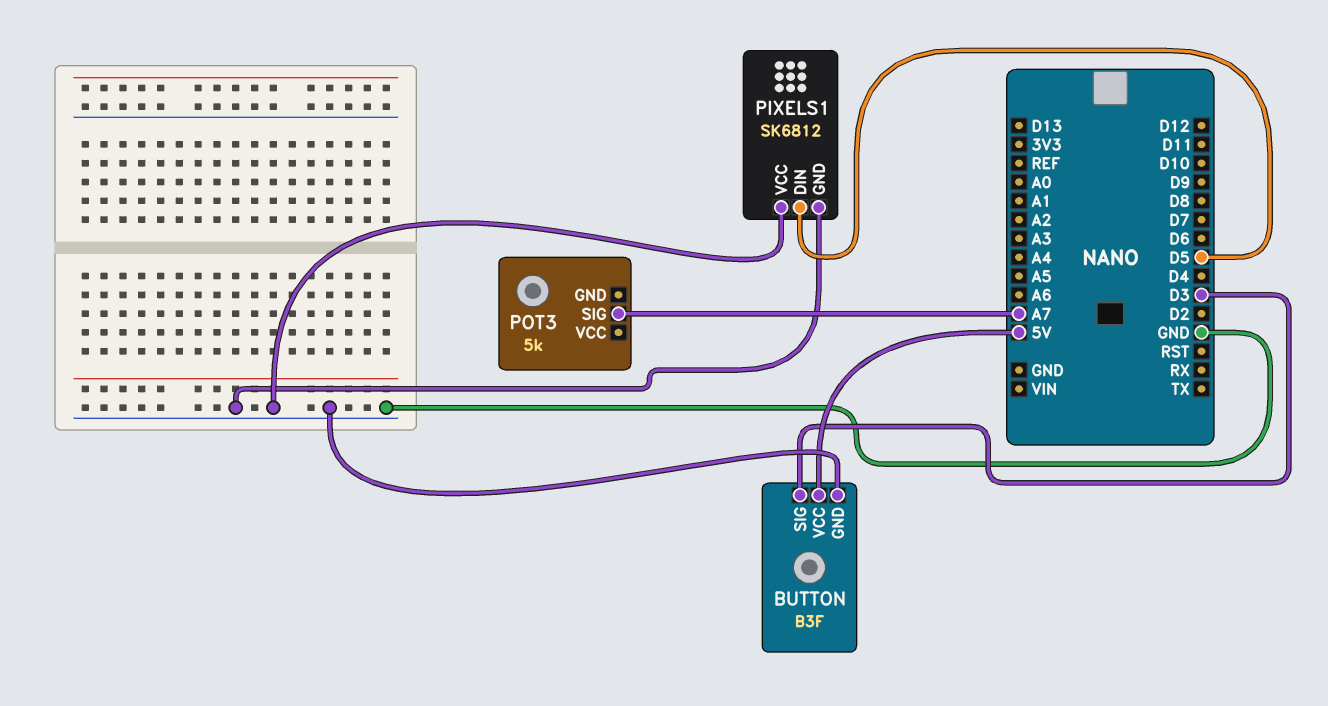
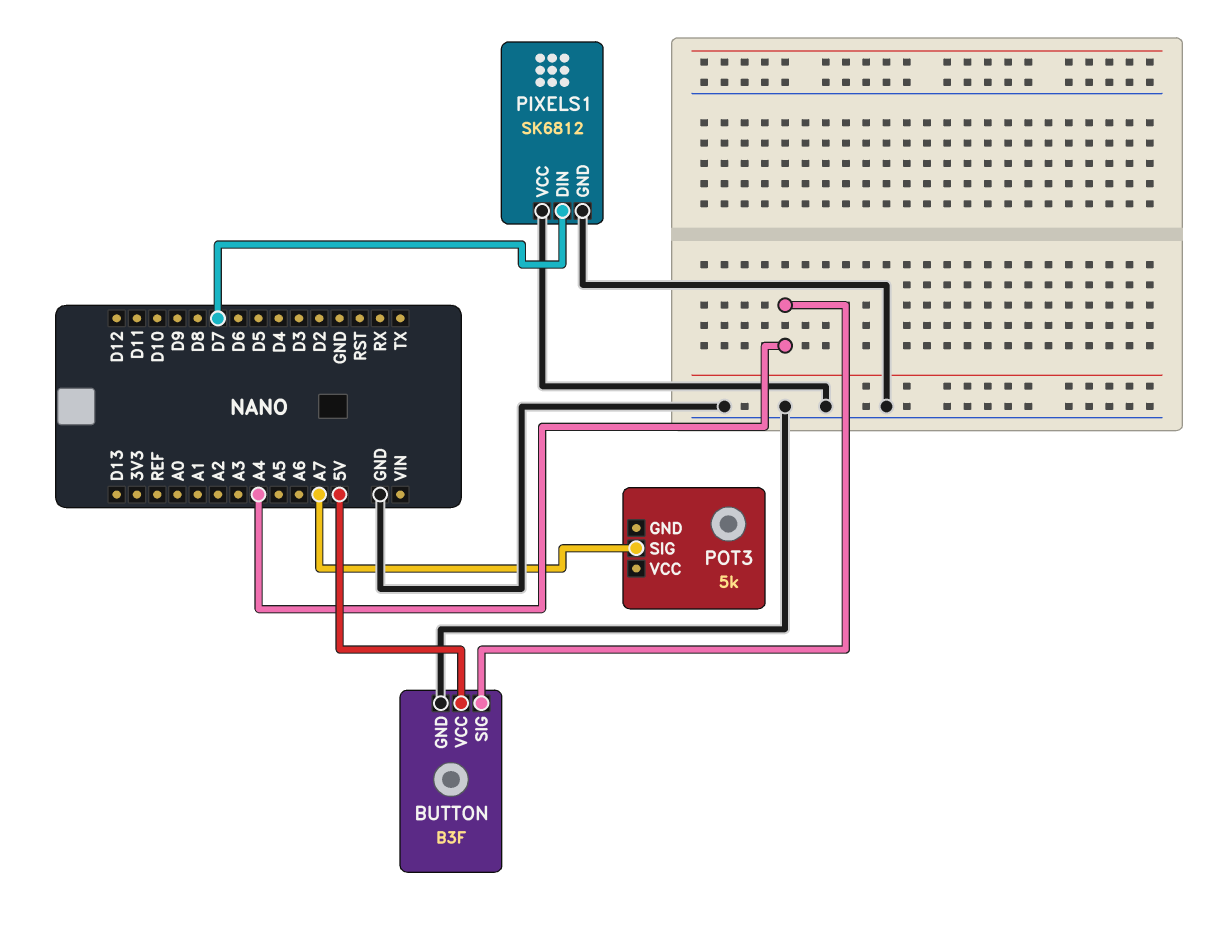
BUTTON pin SIG: D3 -> A4
PIXELS1 pin DIN: D5 -> D7

